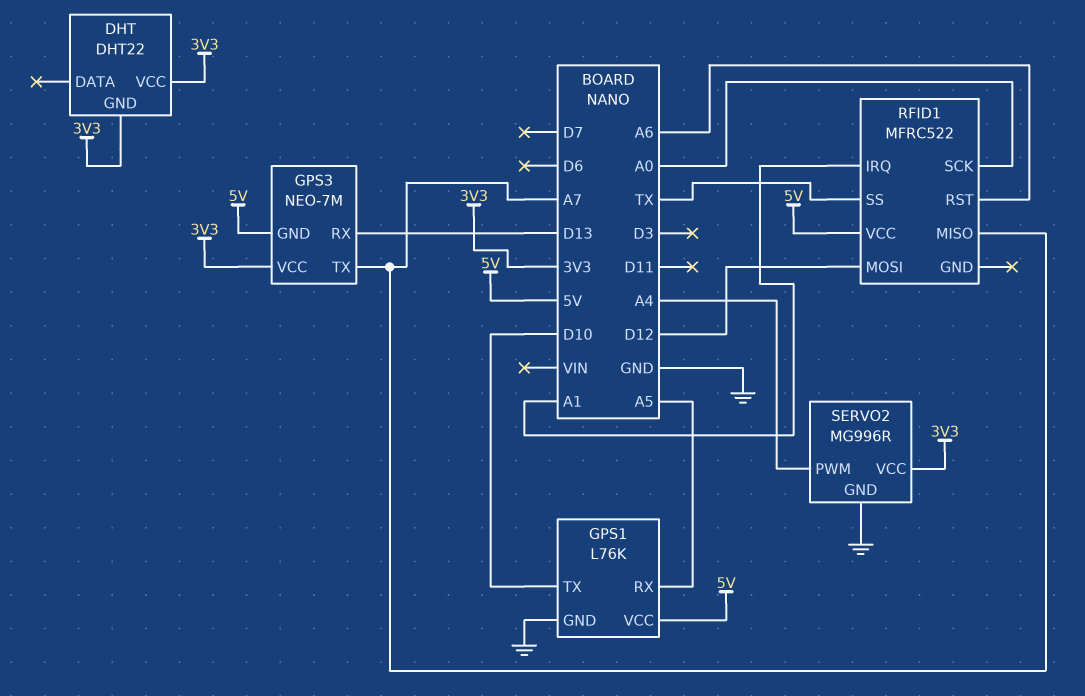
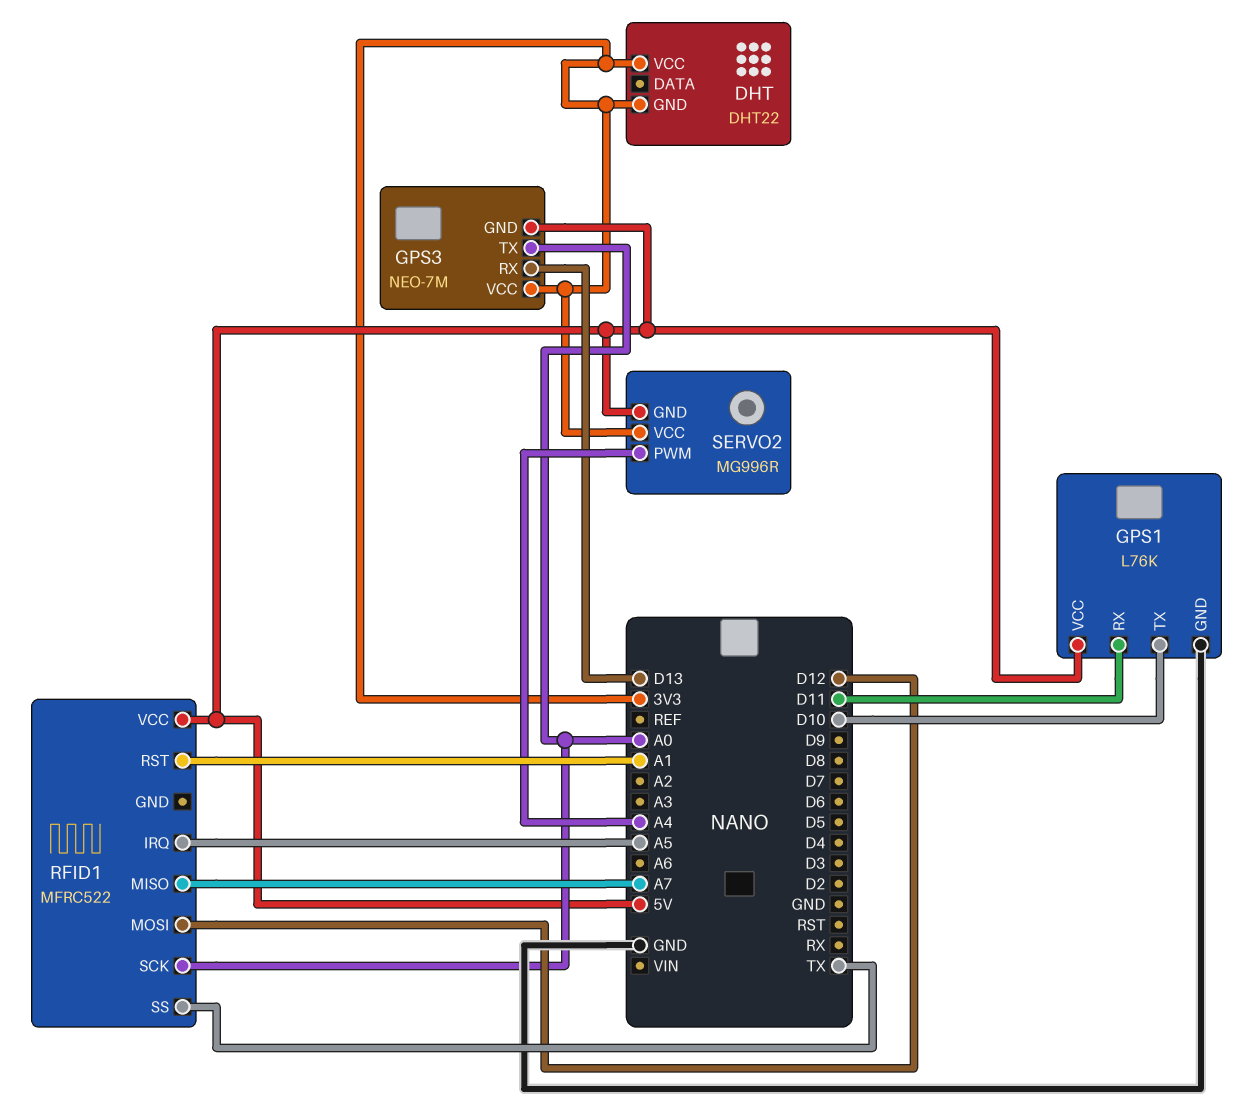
GPS1 pin RX: A5 -> D11
GPS3 pin TX: A7 -> A0
RFID1 pin IRQ: A1 -> A5
RFID1 pin RST: A6 -> A1
SERVO2 pin GND: GND -> 5V

